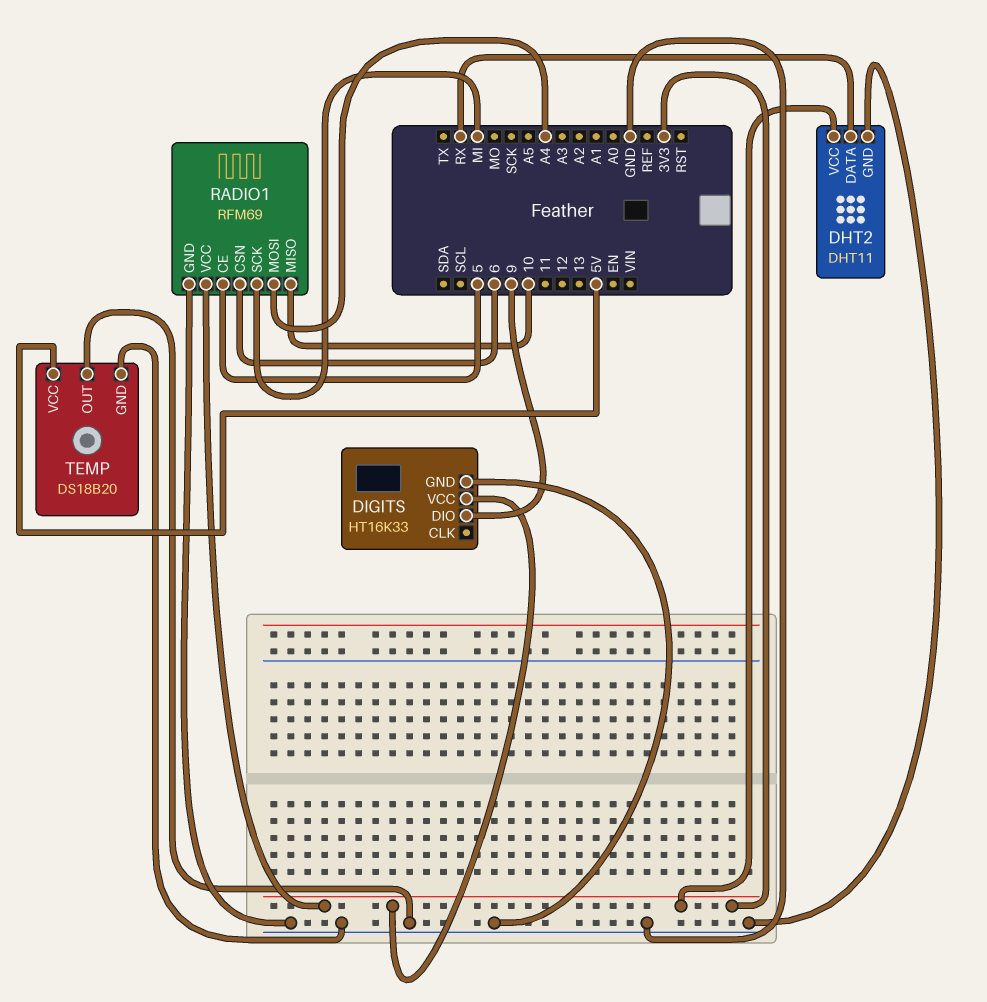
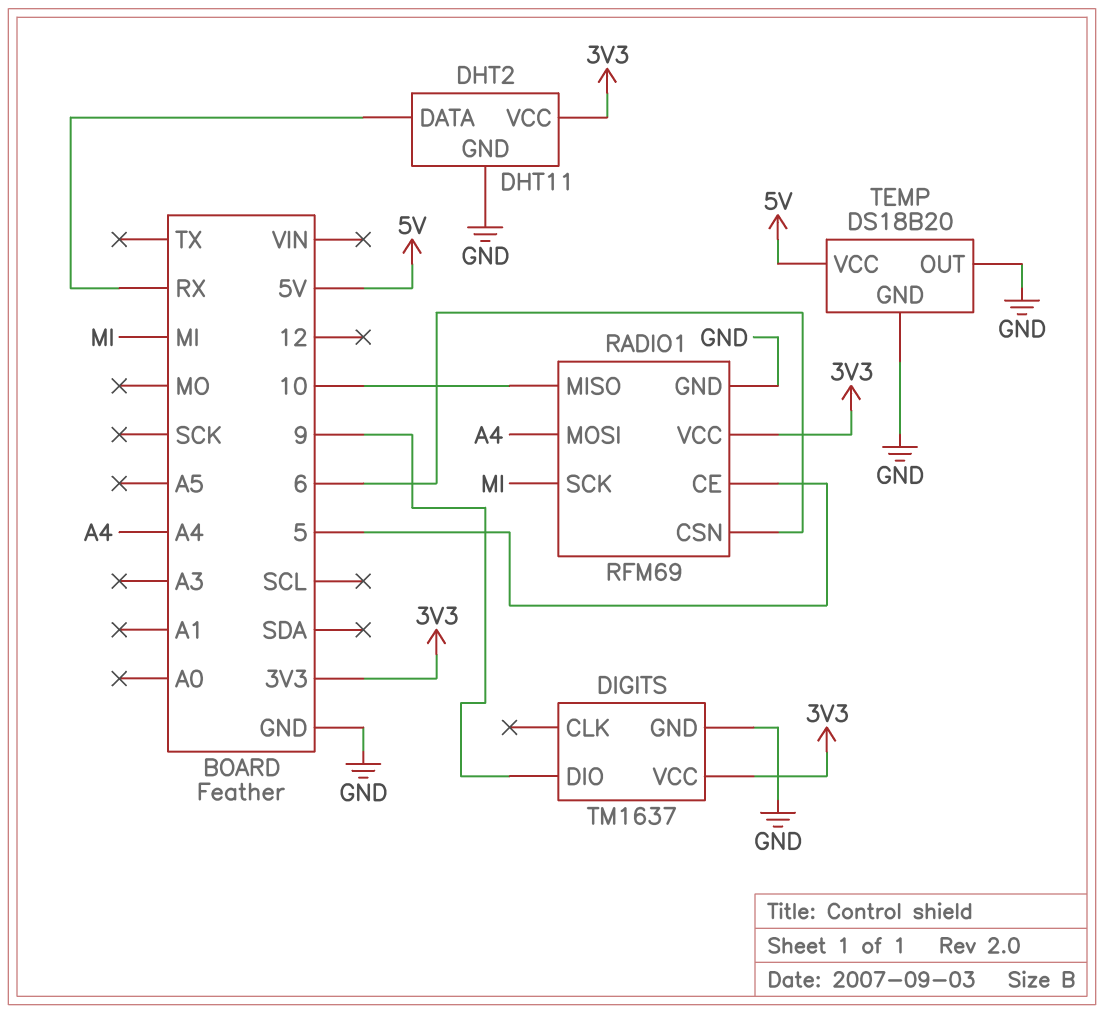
DIGITS: HT16K33 -> TM1637

